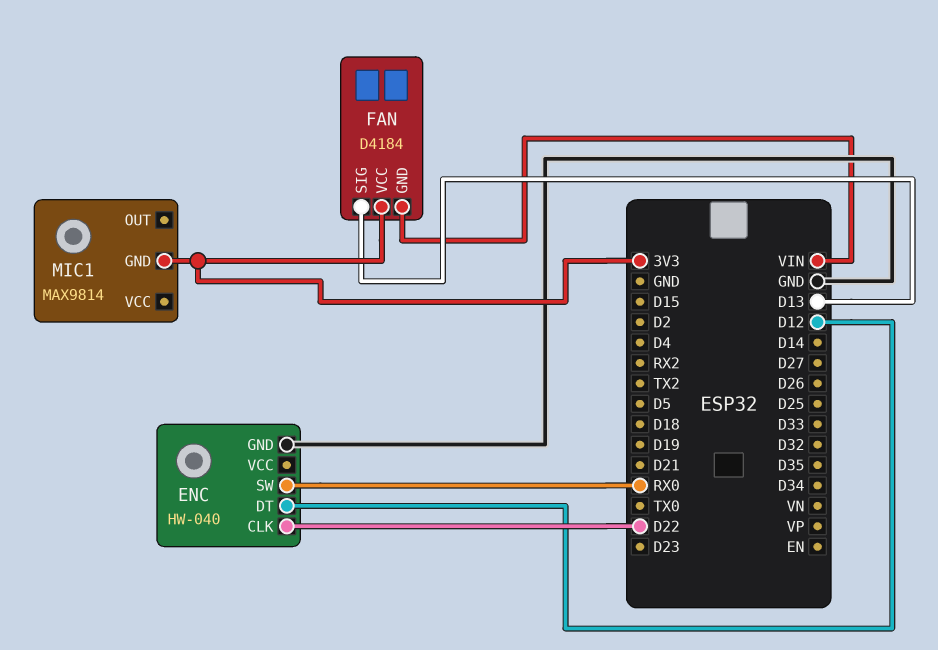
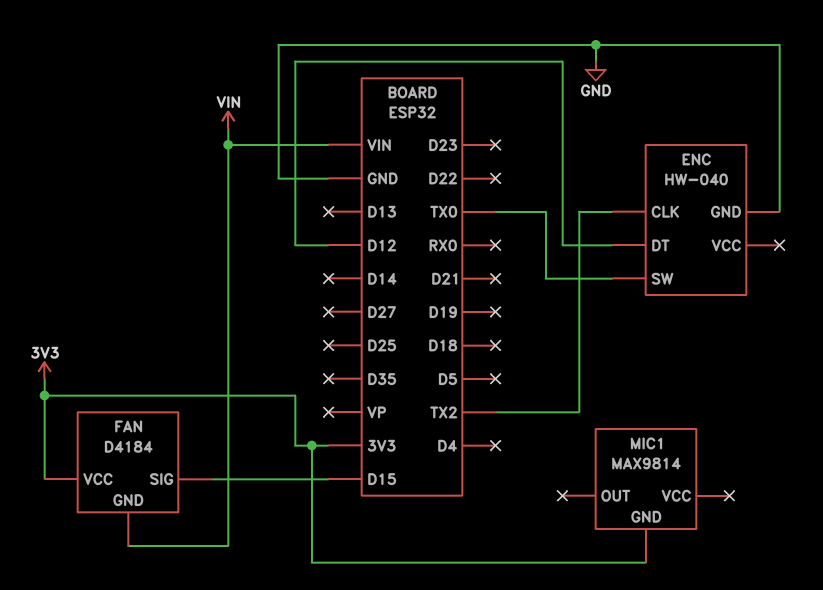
ENC pin CLK: D22 -> TX2
ENC pin SW: RX0 -> TX0
FAN pin SIG: D13 -> D15

